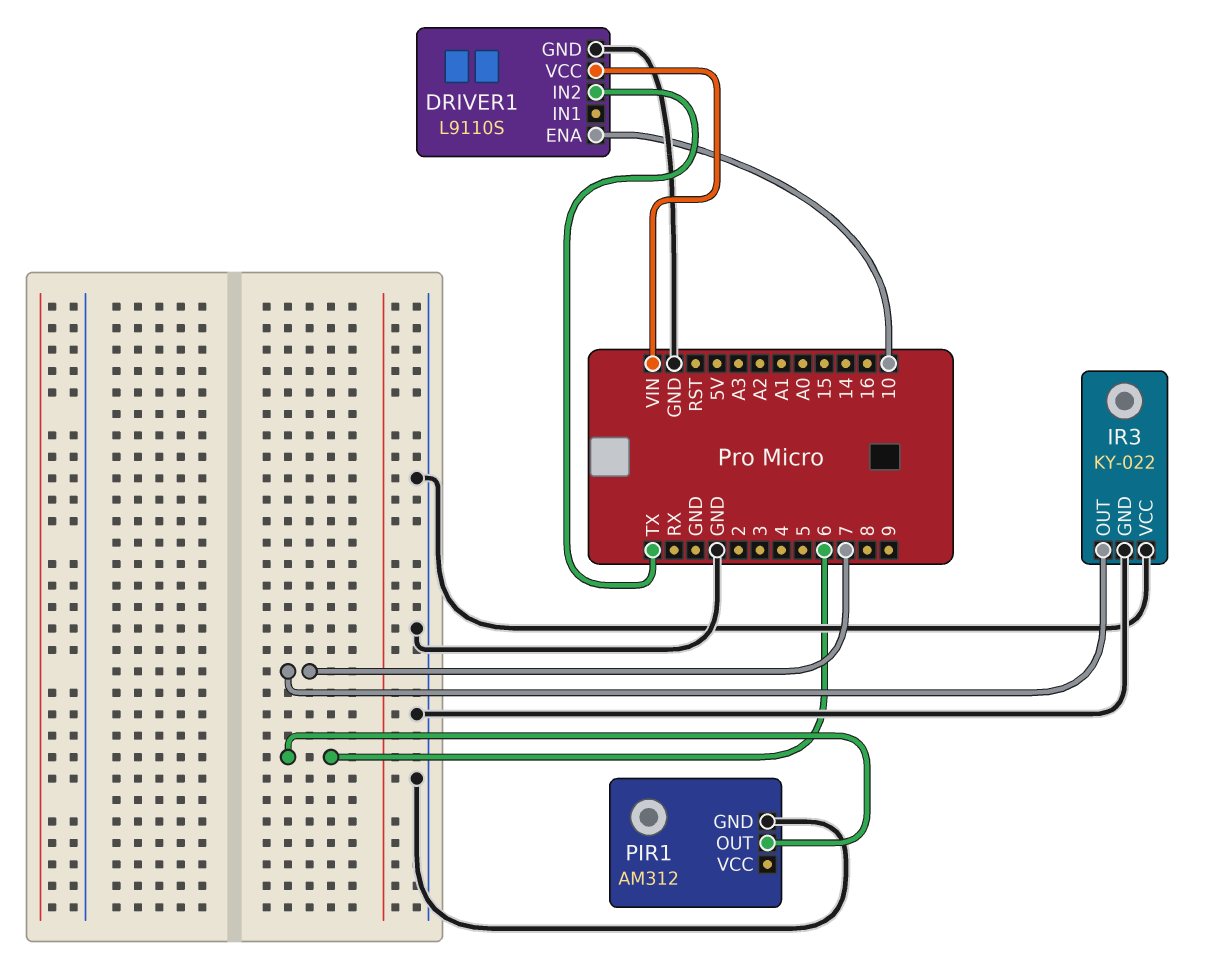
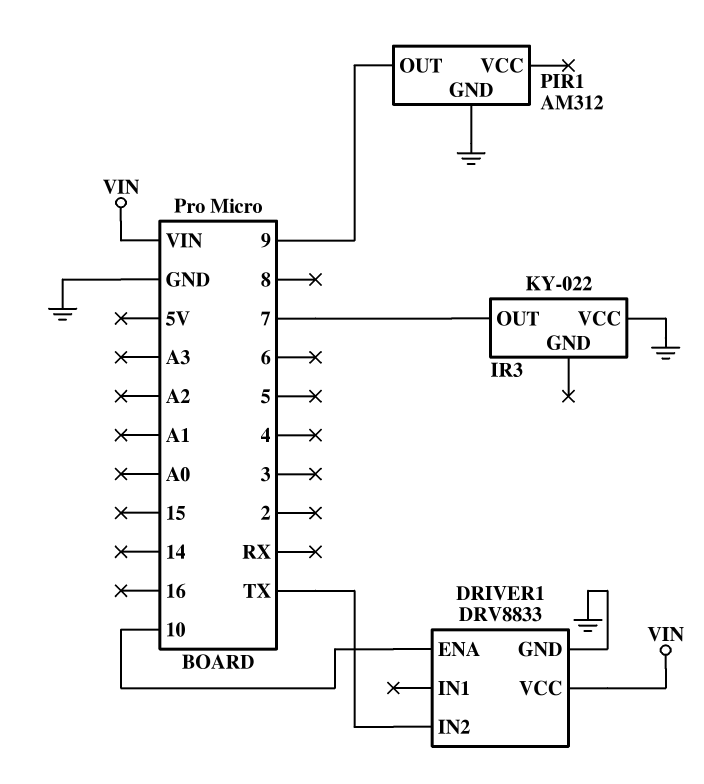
DRIVER1: L9110S -> DRV8833
IR3 pin GND: GND -> none
PIR1 pin OUT: 6 -> 9

